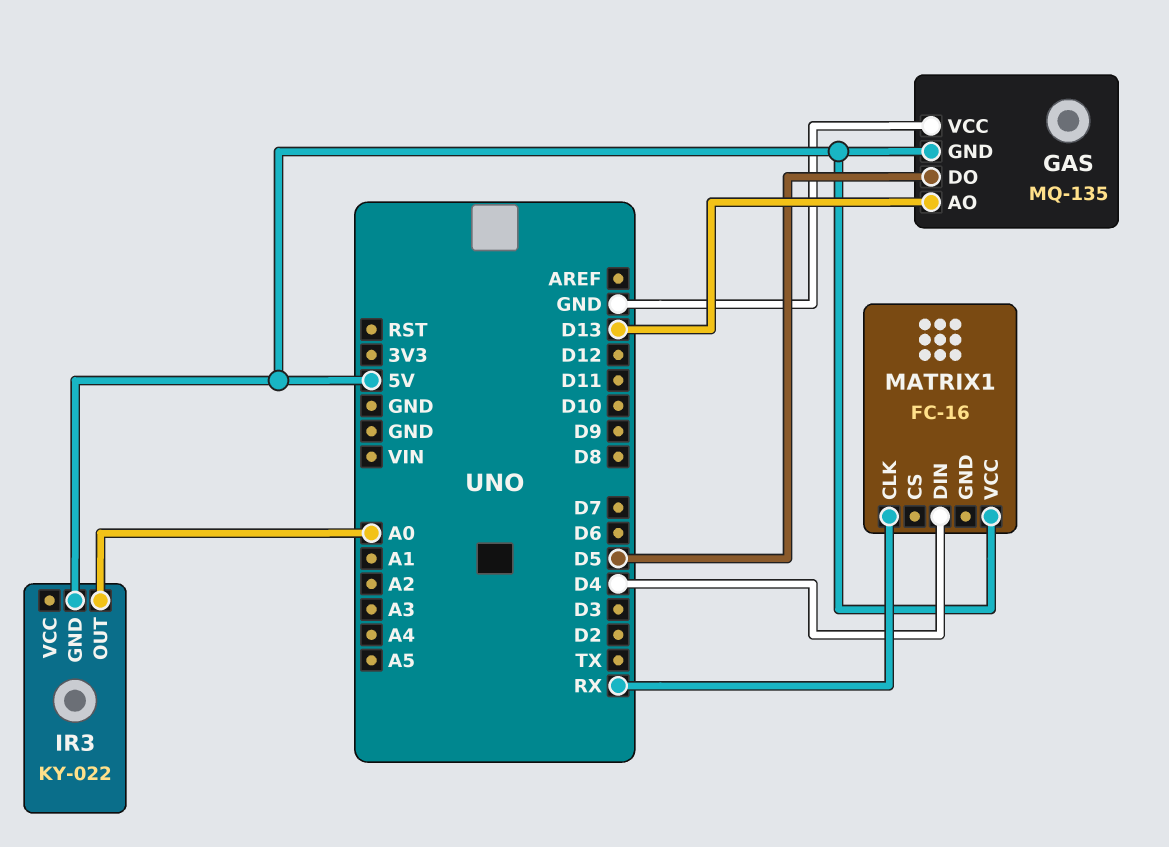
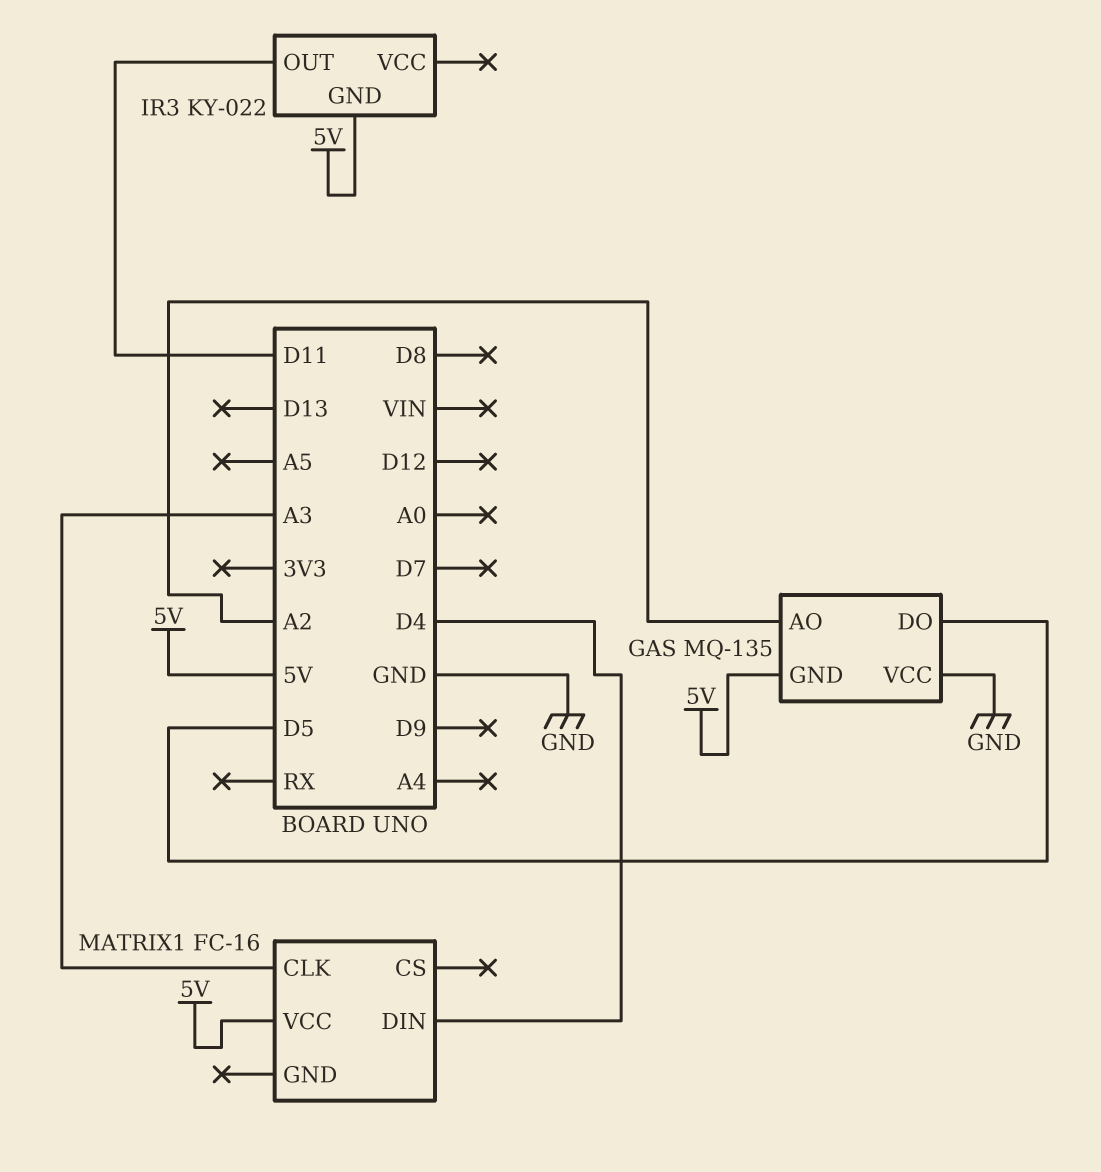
GAS pin AO: D13 -> A2
IR3 pin OUT: A0 -> D11
MATRIX1 pin CLK: RX -> A3

